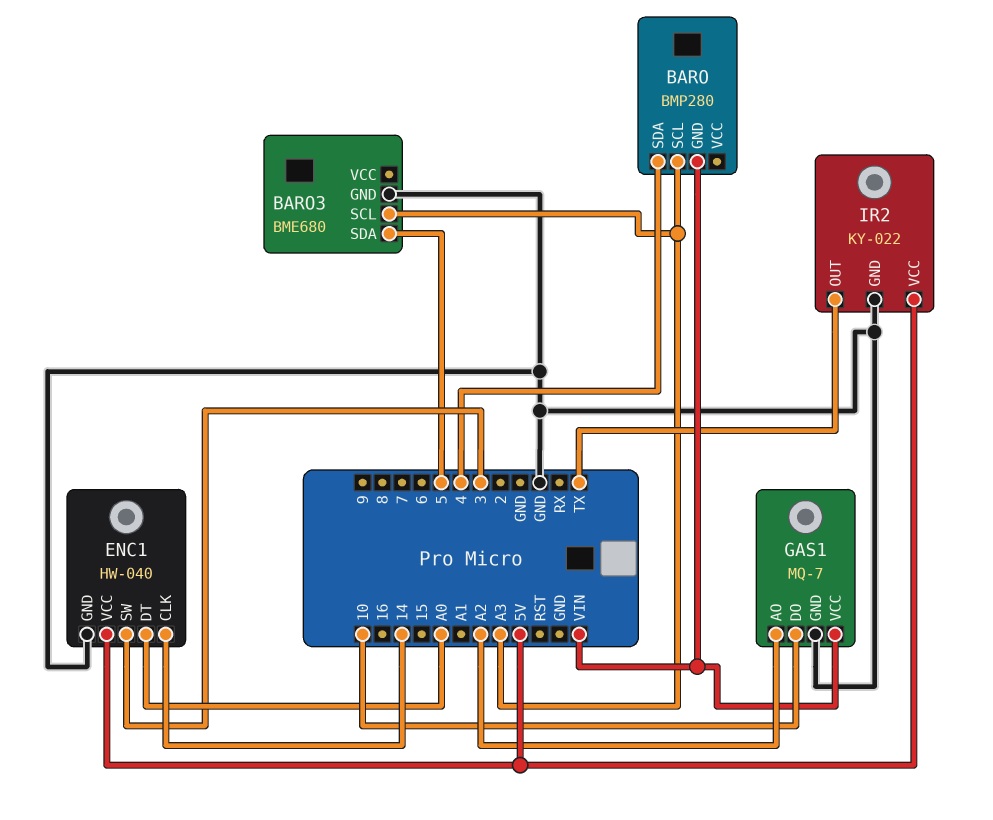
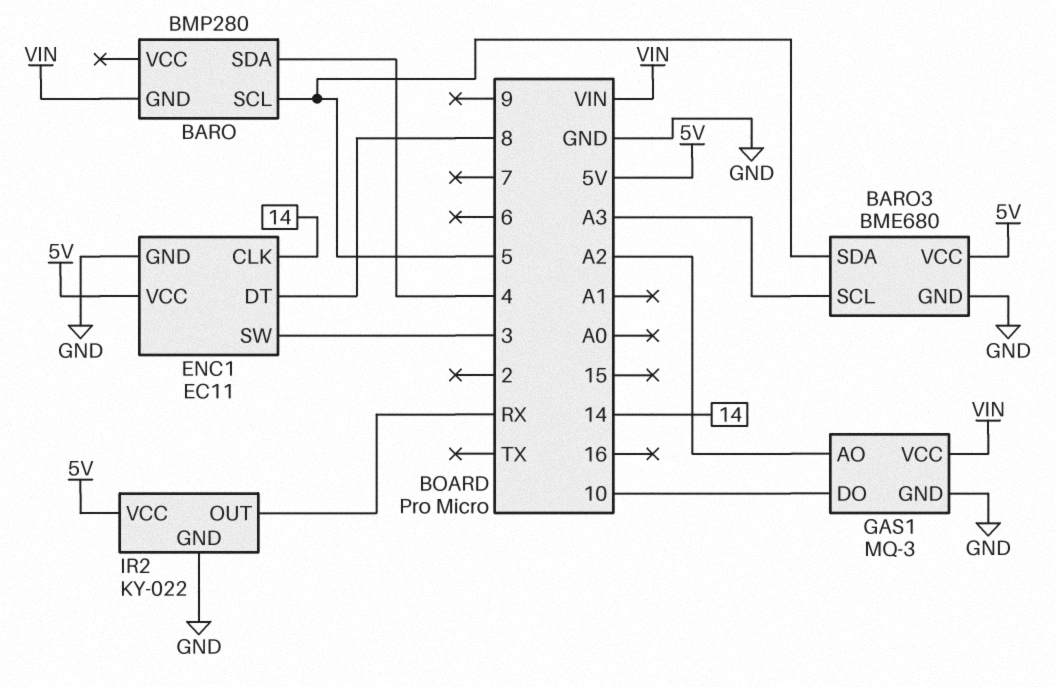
BARO pin SCL: A3 -> 5
BARO3 pin VCC: none -> 5V
ENC1: HW-040 -> EC11
ENC1 pin DT: A0 -> 8
GAS1: MQ-7 -> MQ-3
IR2 pin OUT: TX -> RX

